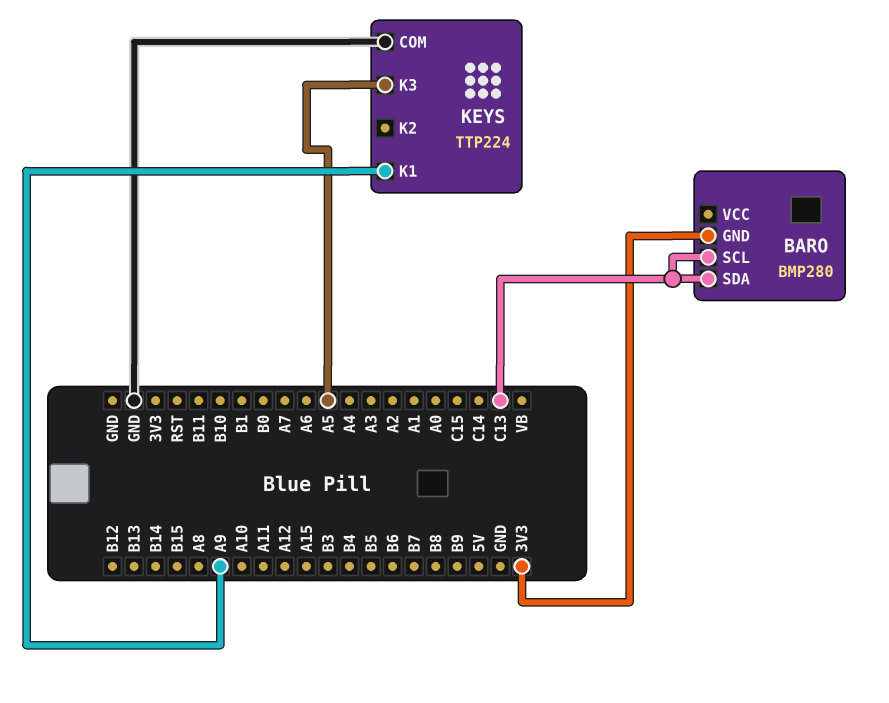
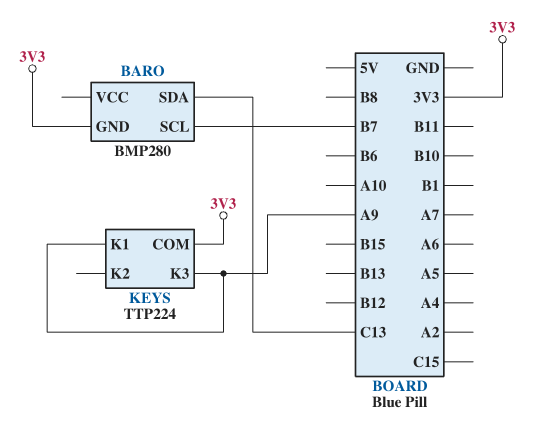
BARO pin SCL: C13 -> B7
KEYS pin COM: GND -> 3V3
KEYS pin K3: A5 -> A9

